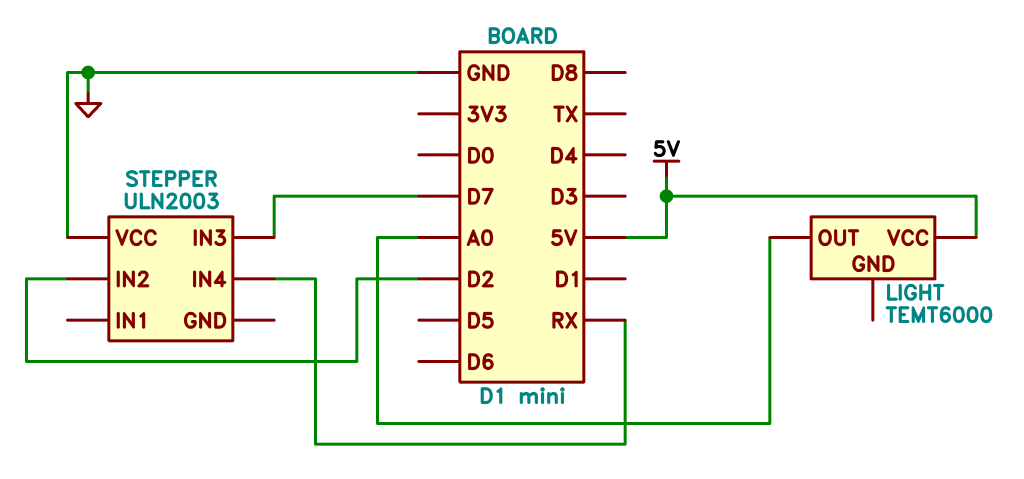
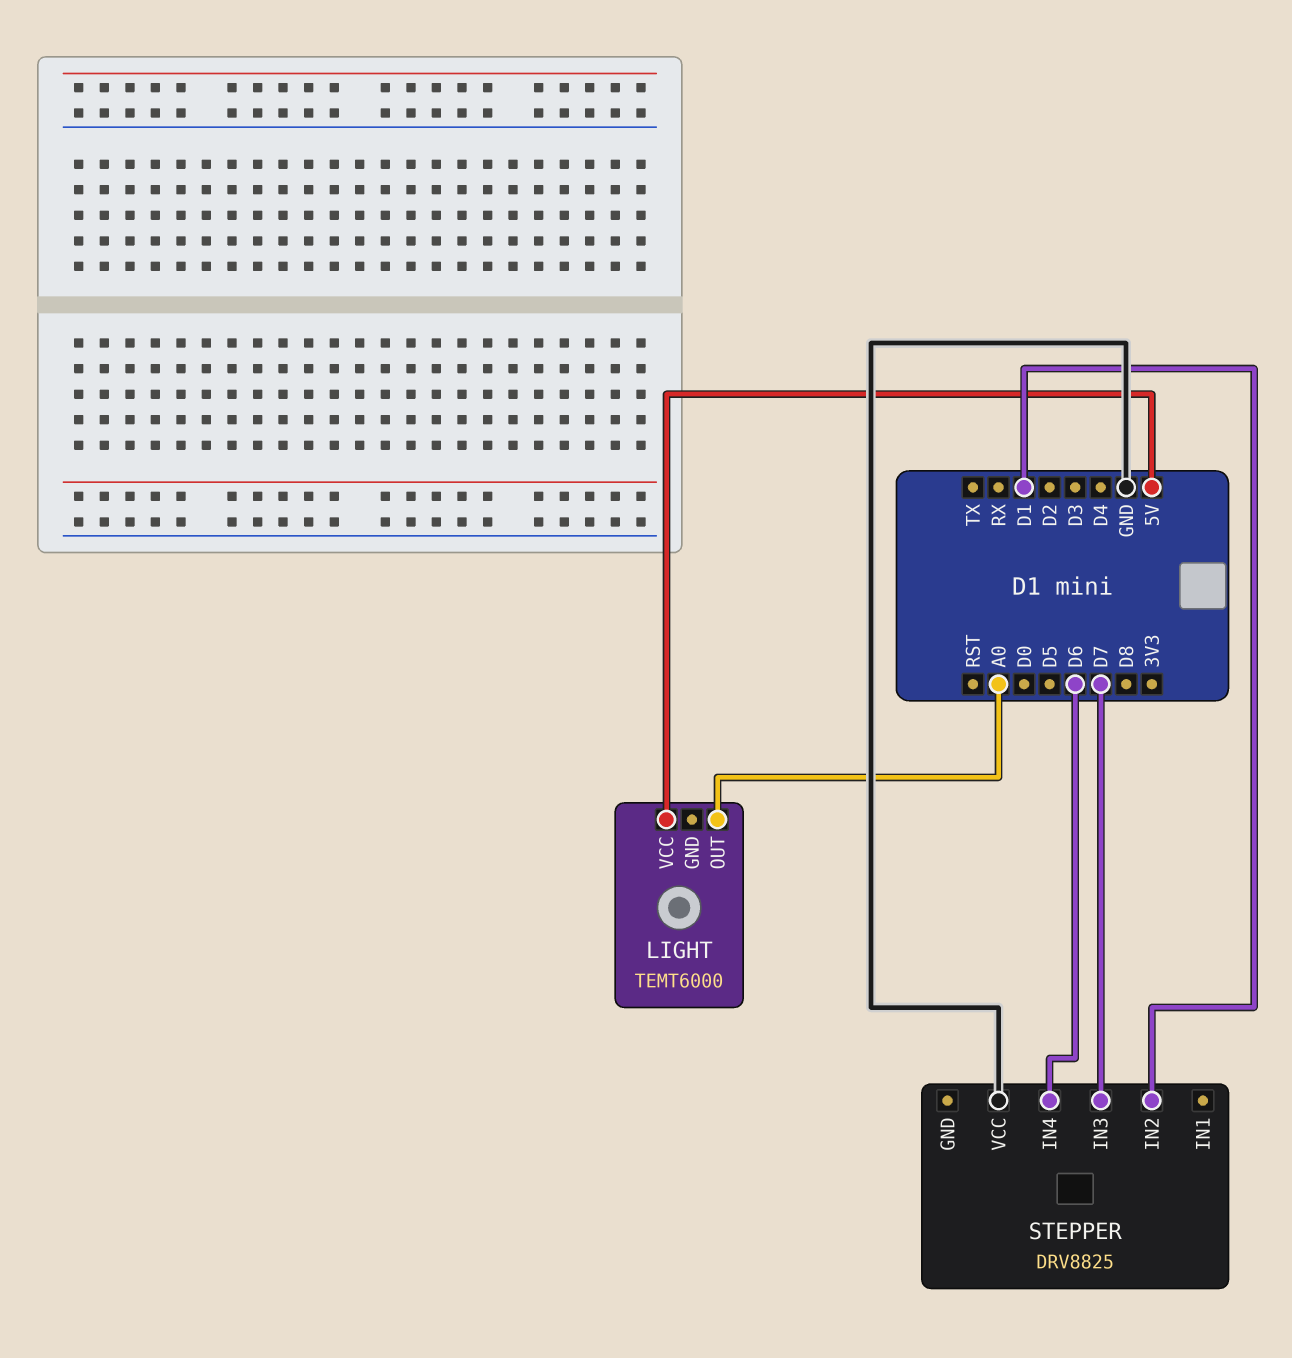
STEPPER: ULN2003 -> DRV8825
STEPPER pin IN2: D2 -> D1
STEPPER pin IN4: RX -> D6

